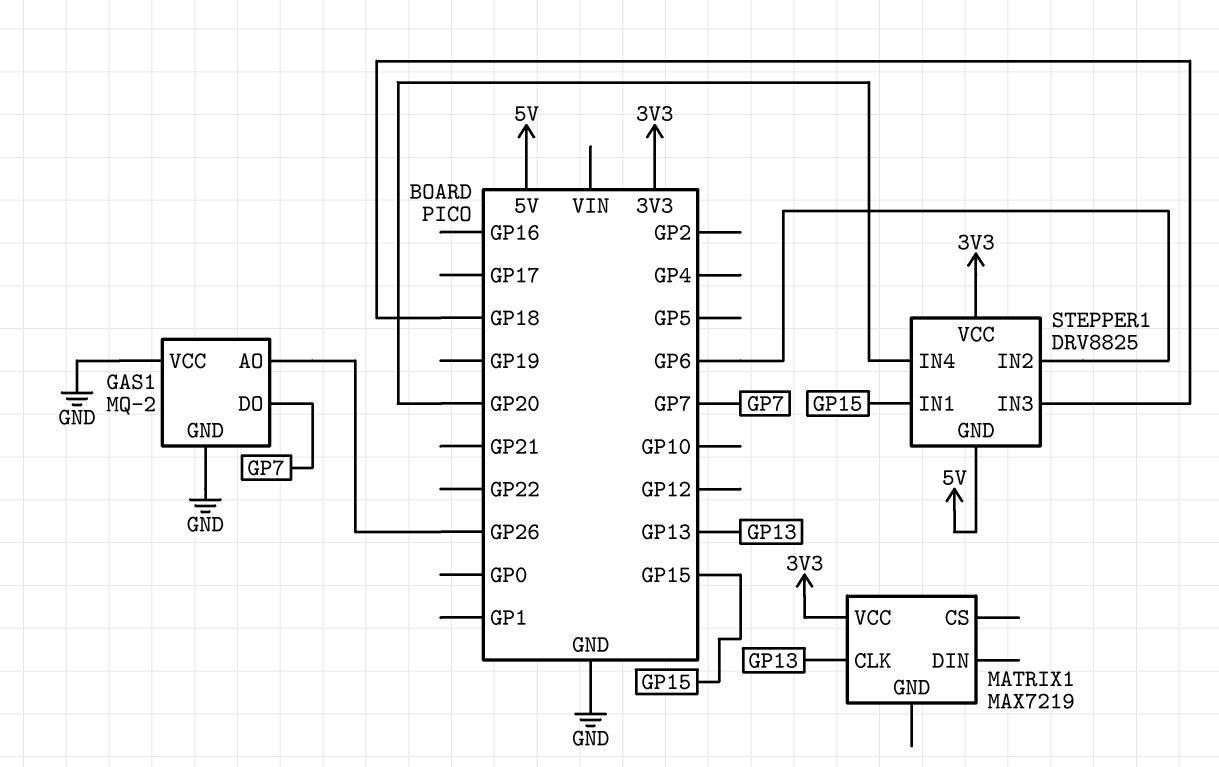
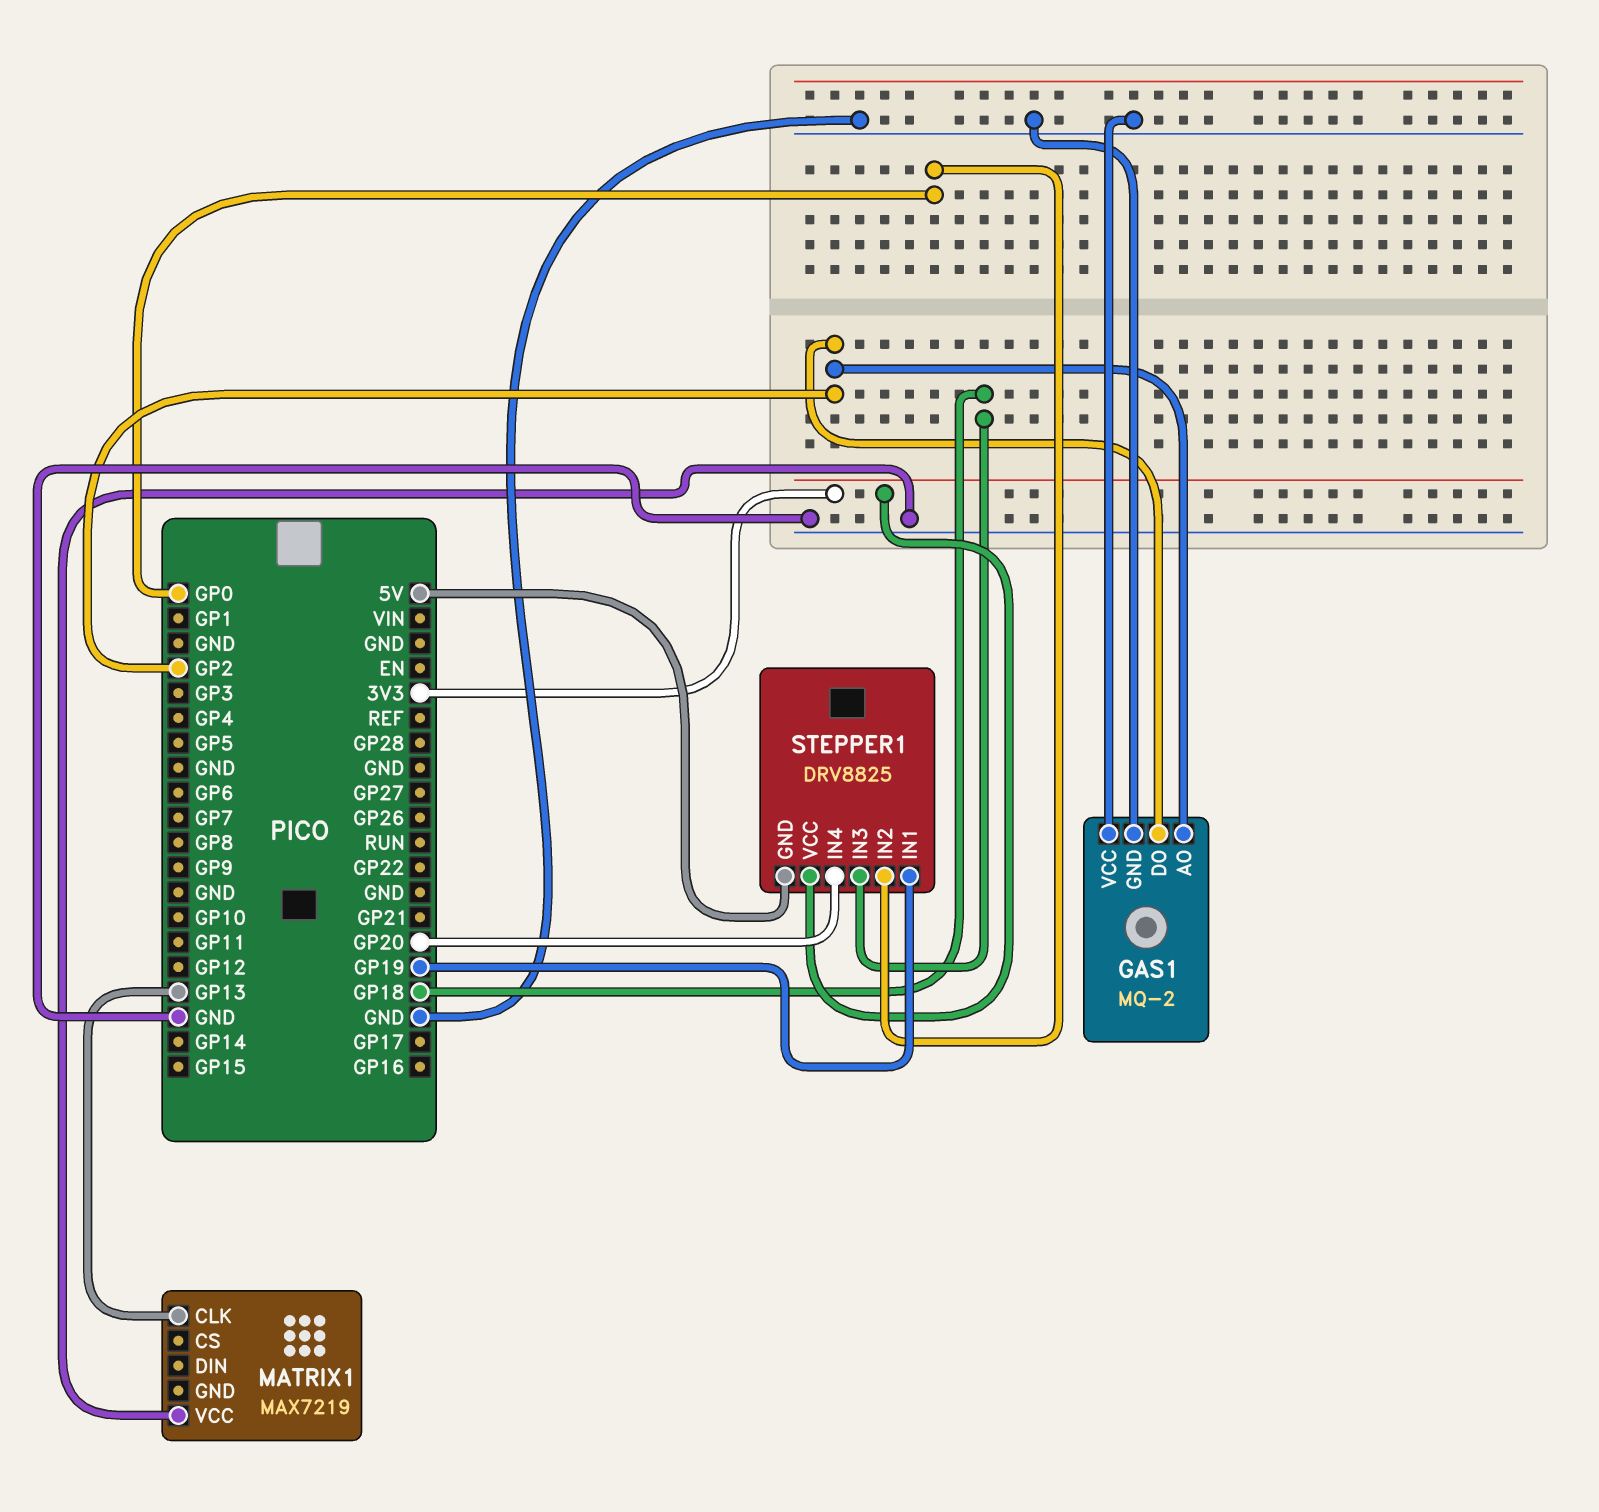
GAS1 pin AO: GP26 -> GP2
GAS1 pin DO: GP7 -> GP2
MATRIX1 pin VCC: 3V3 -> GND
STEPPER1 pin IN1: GP15 -> GP19
STEPPER1 pin IN2: GP6 -> GP0

